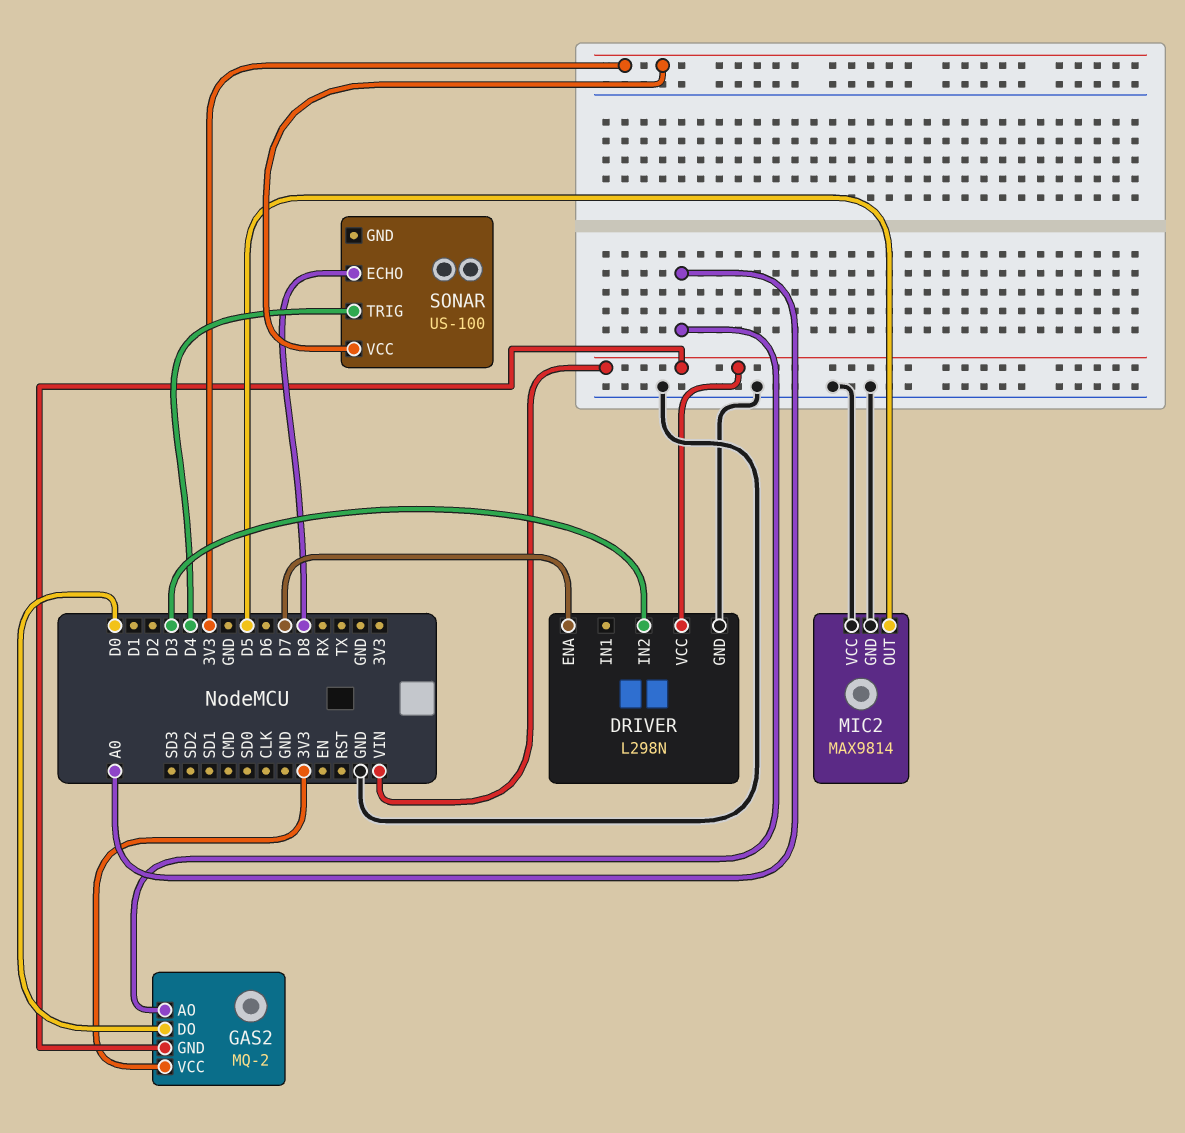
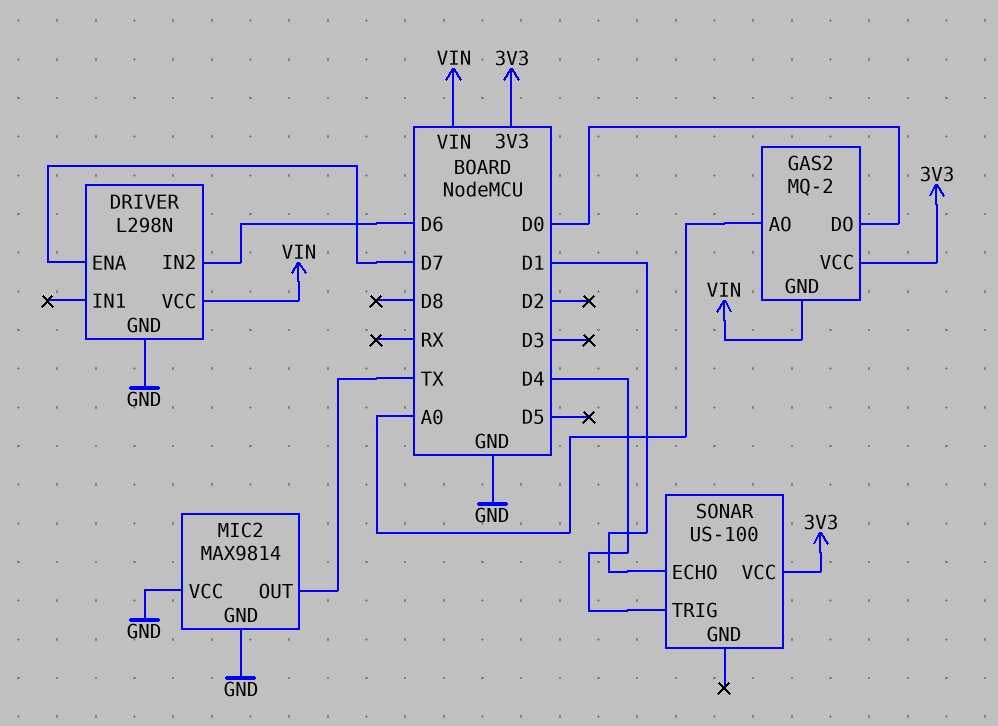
DRIVER pin IN2: D3 -> D6
MIC2 pin OUT: D5 -> TX
SONAR pin ECHO: D8 -> D1

